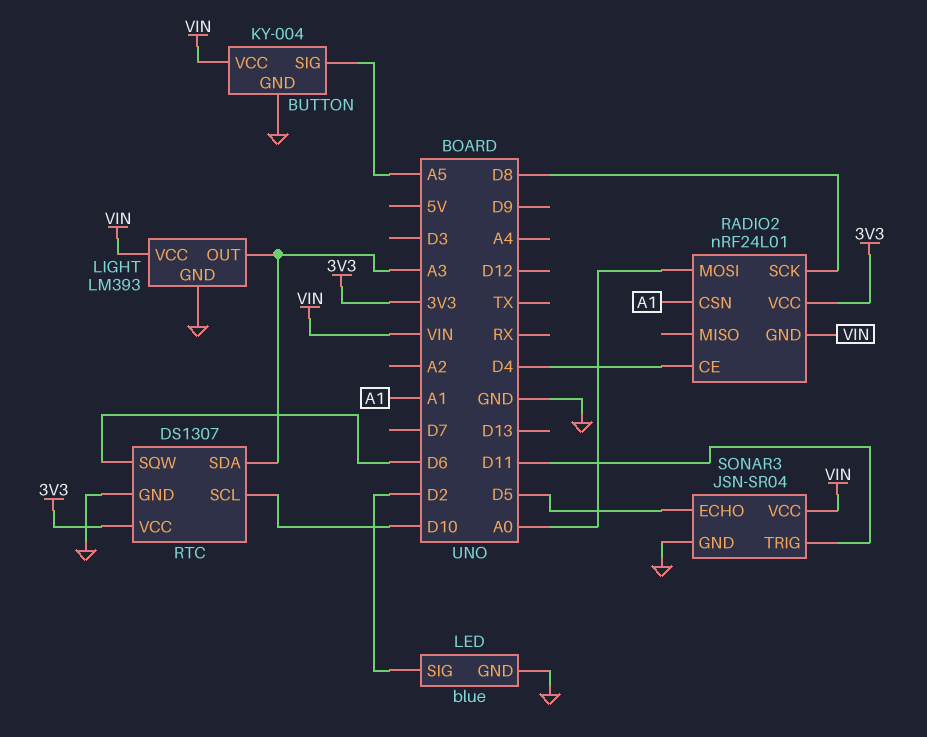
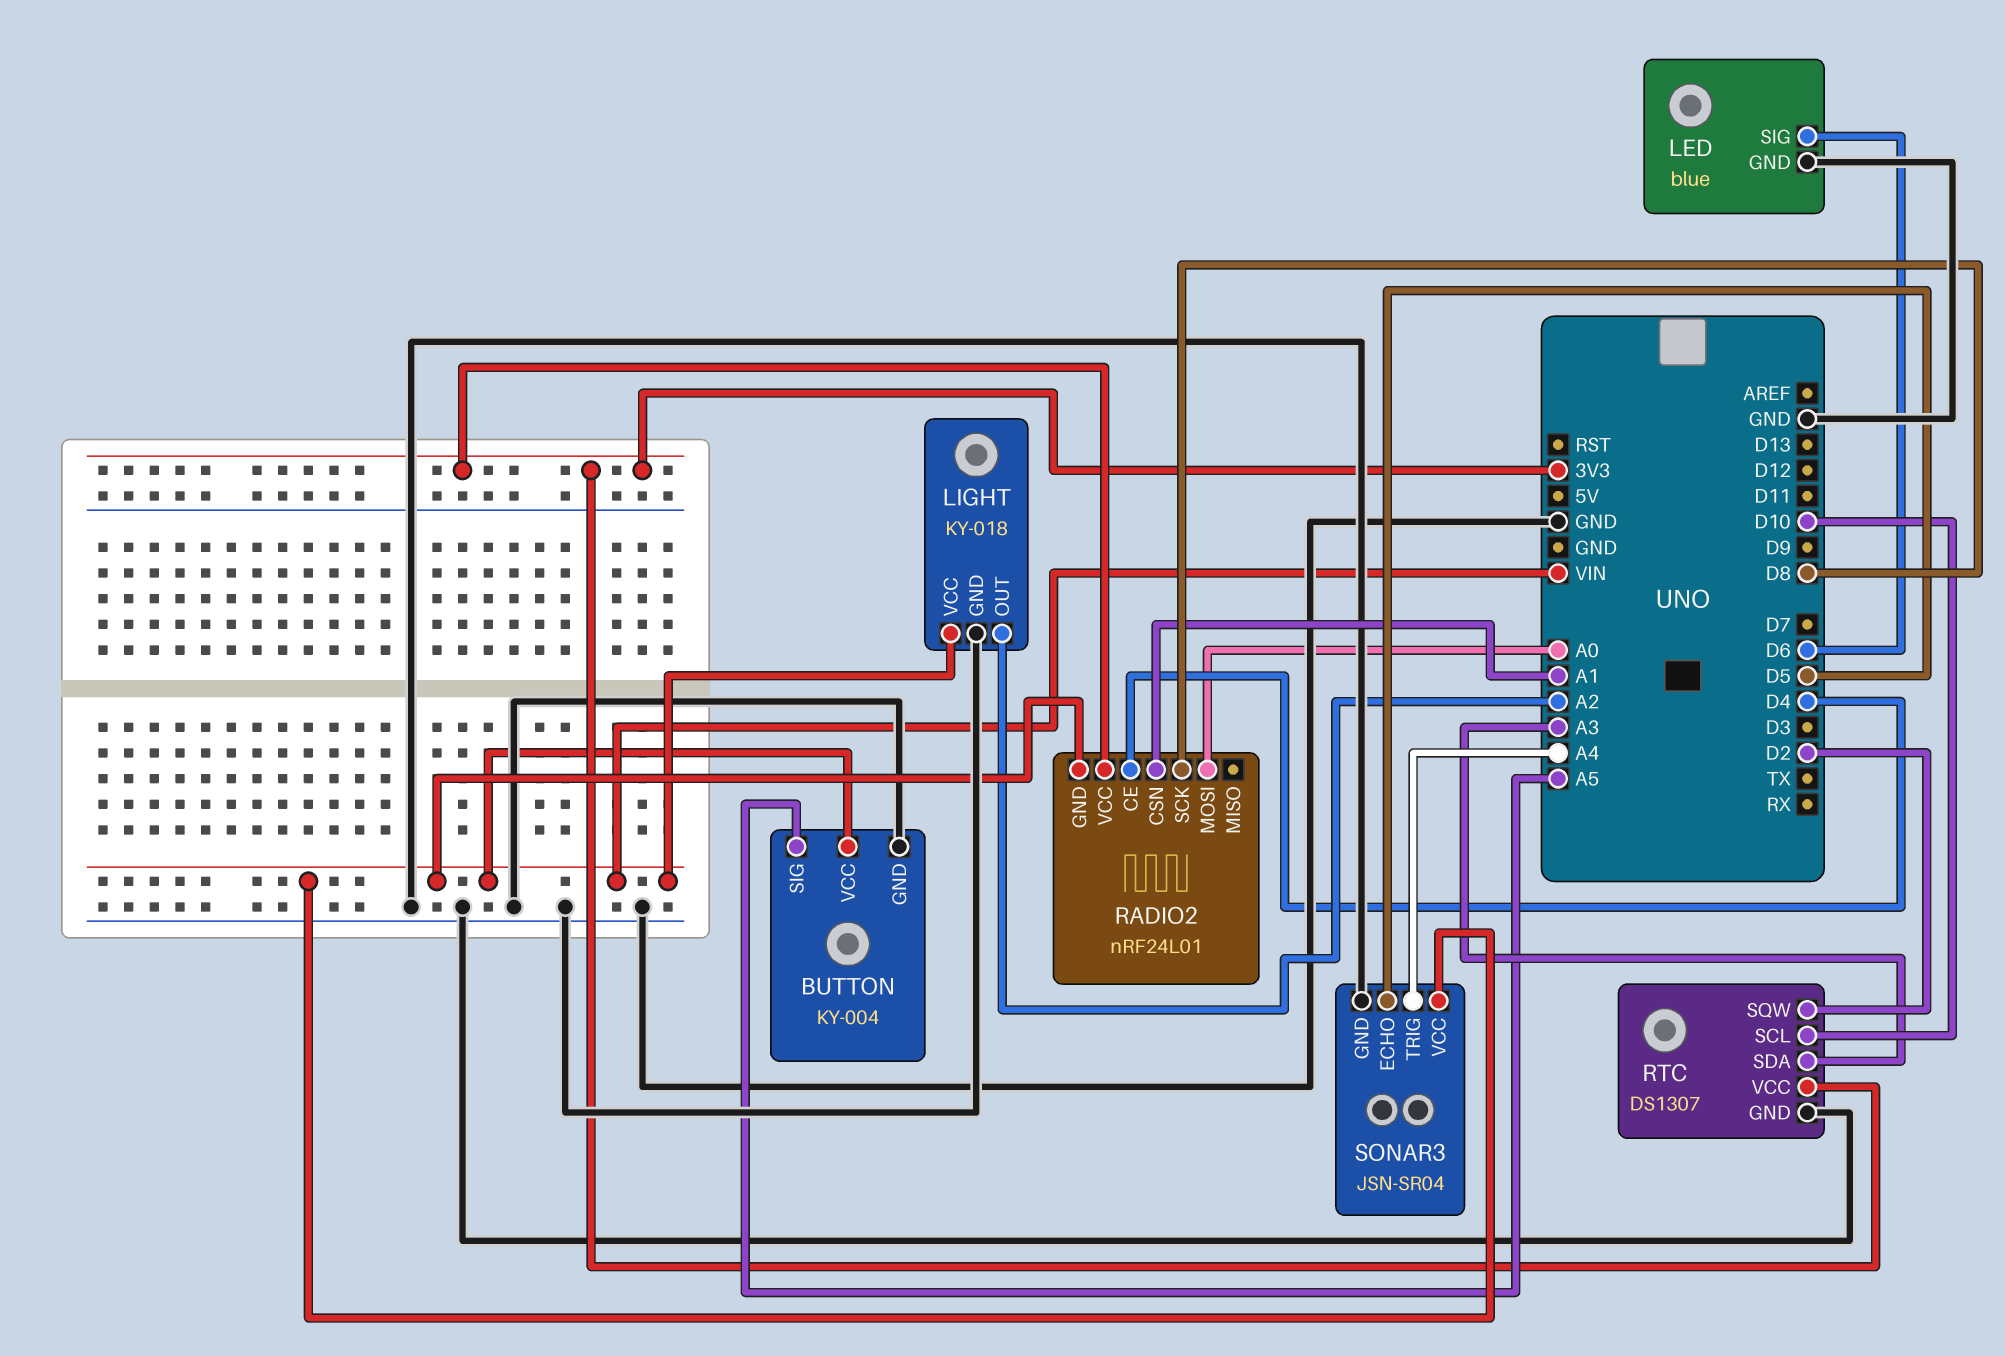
LED pin SIG: D2 -> D6
LIGHT: LM393 -> KY-018
LIGHT pin OUT: A3 -> A2
RTC pin SQW: D6 -> D2
SONAR3 pin TRIG: D11 -> A4

